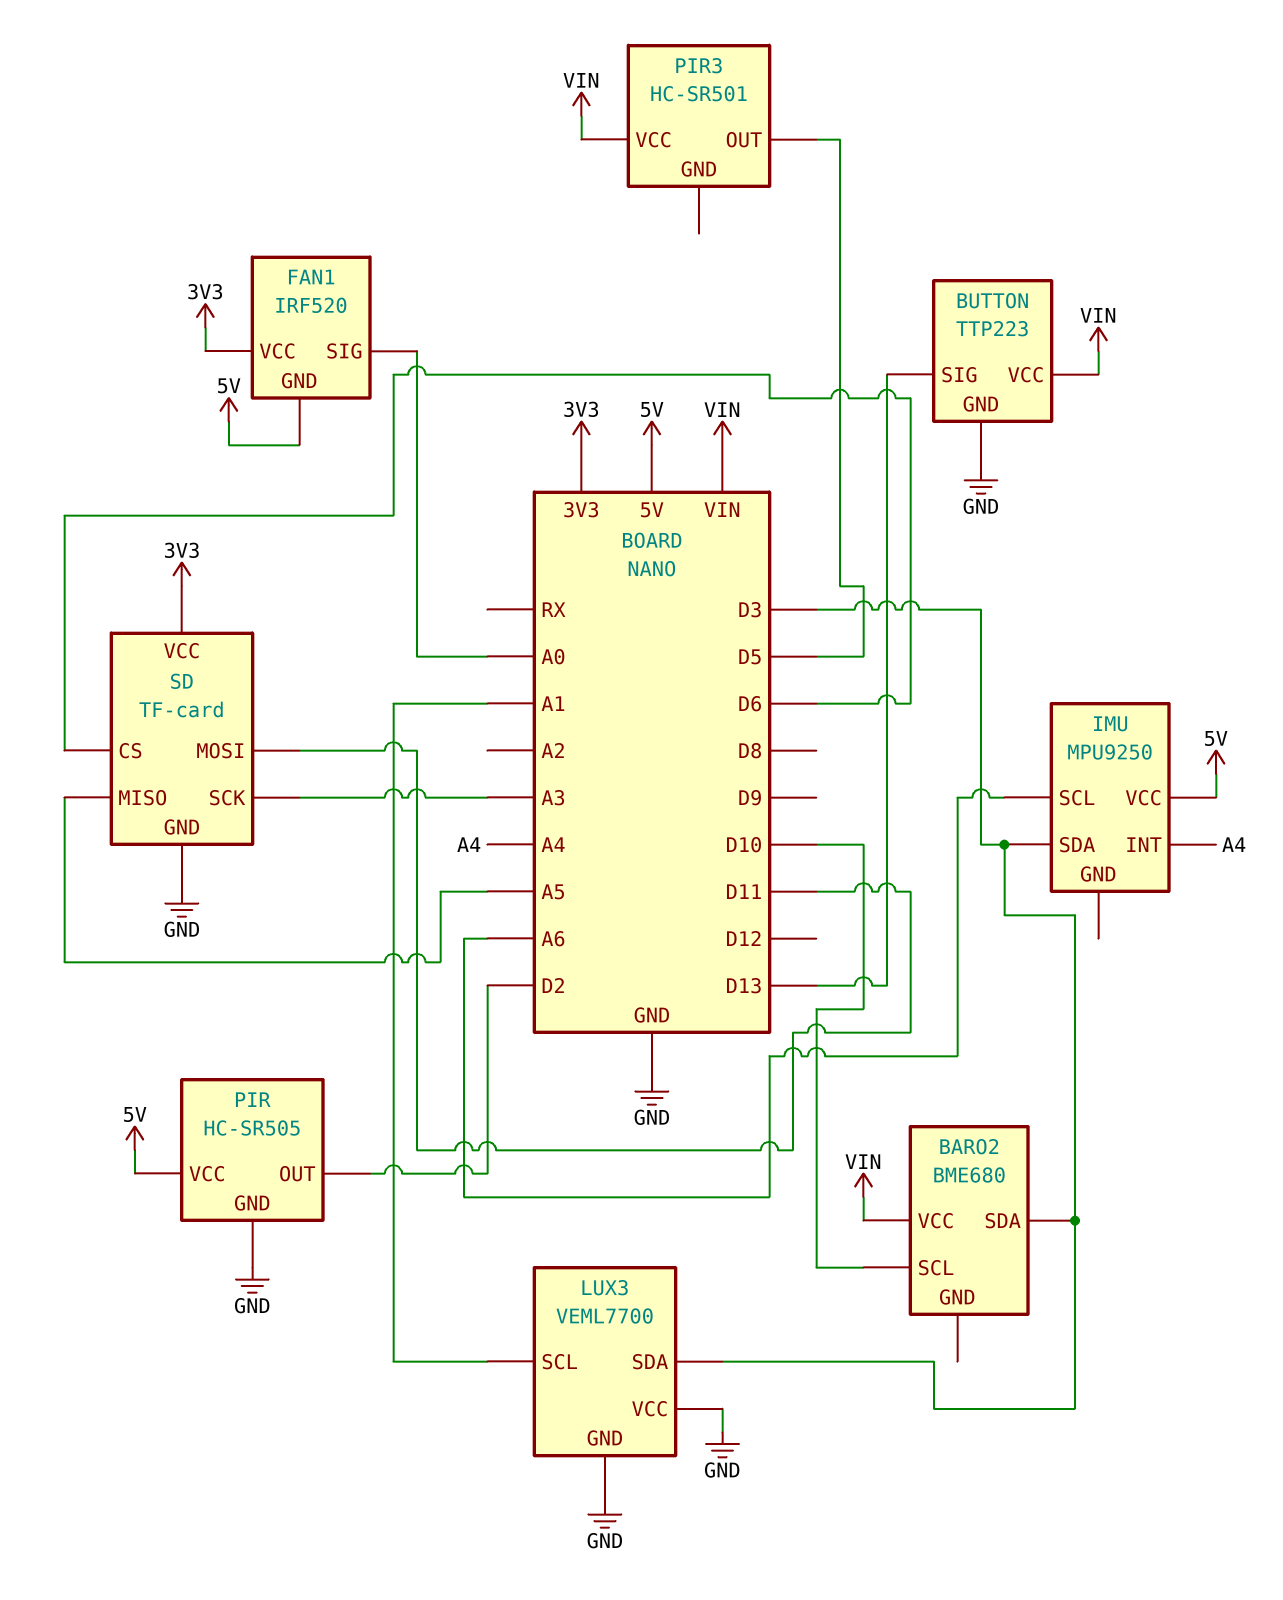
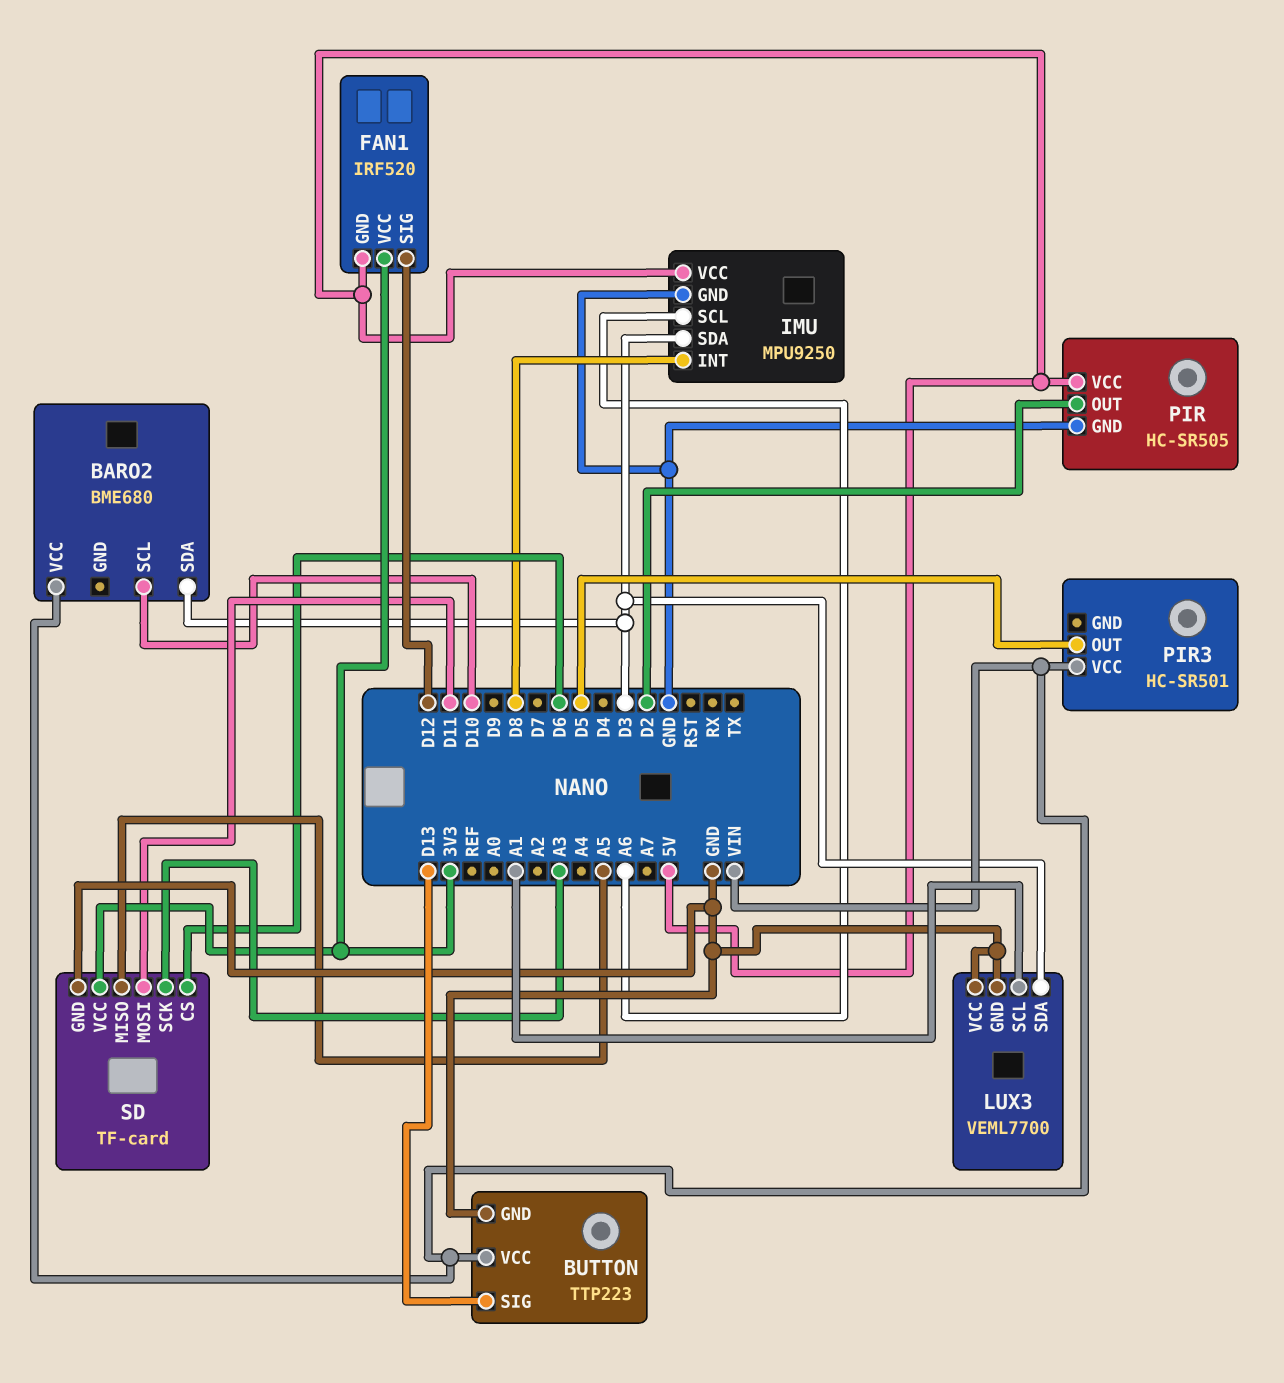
FAN1 pin SIG: A0 -> D12
IMU pin GND: none -> GND
IMU pin INT: A4 -> D8

